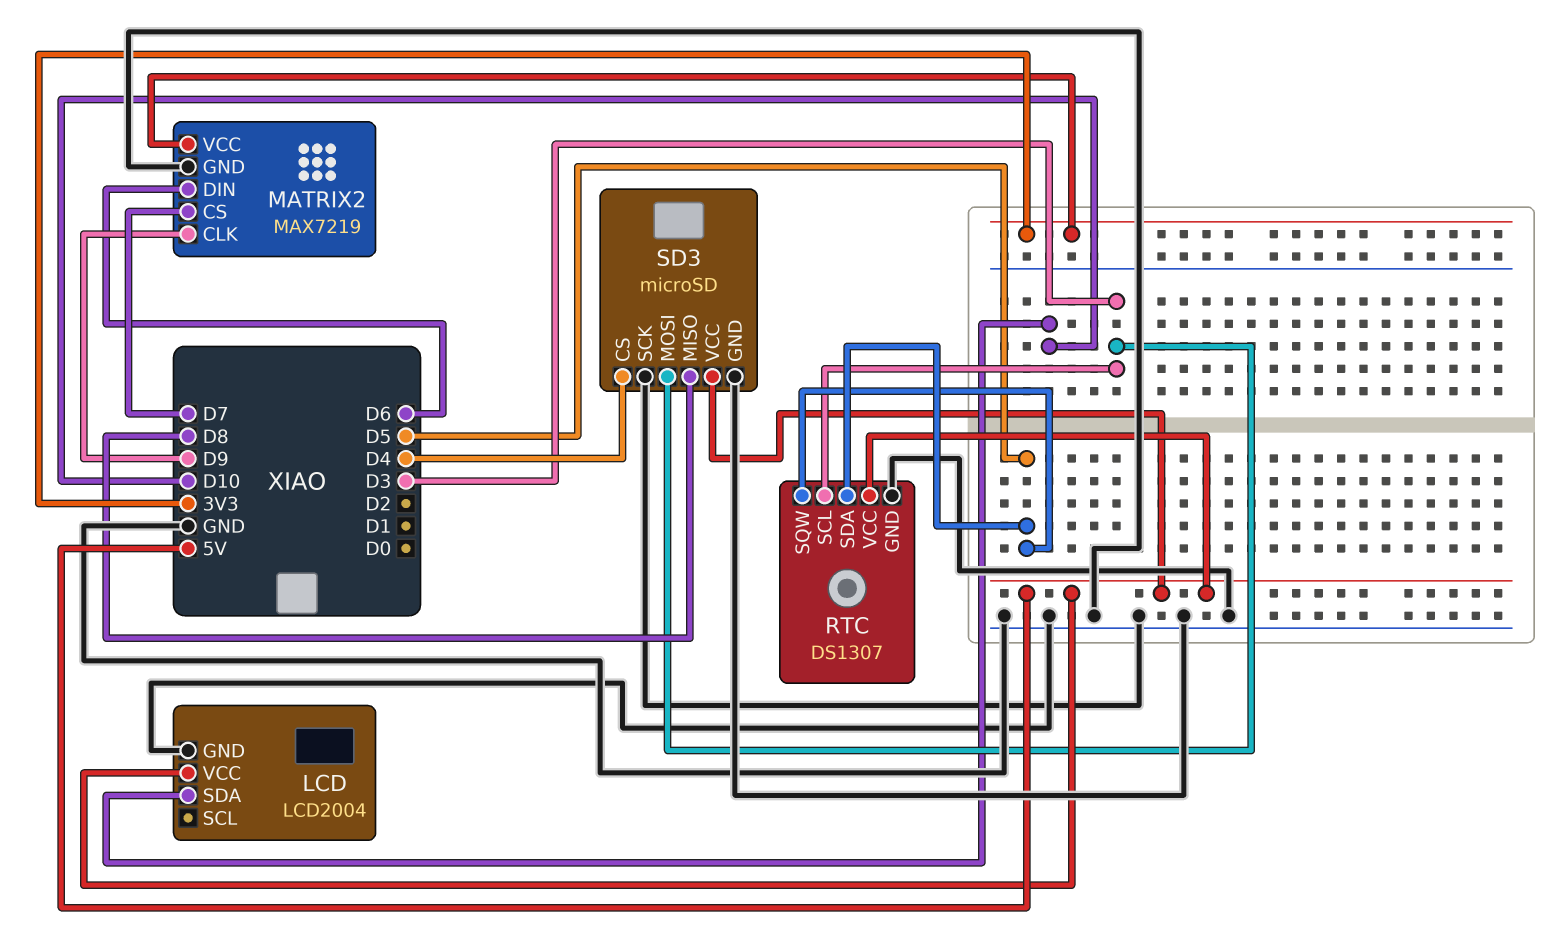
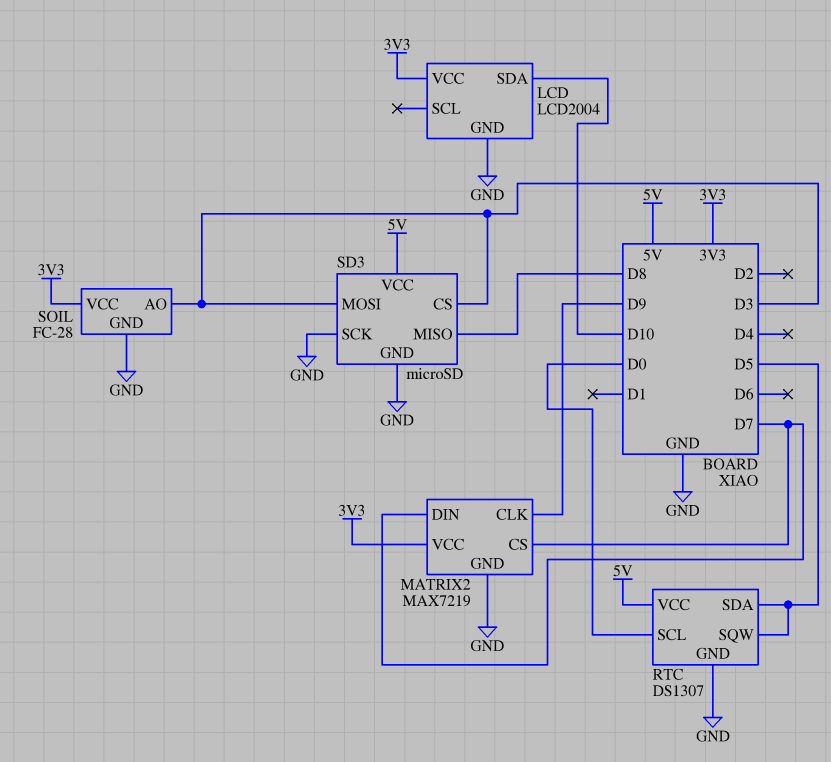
LCD pin VCC: 5V -> 3V3
MATRIX2 pin DIN: D6 -> D7
RTC pin SCL: D3 -> D0
SD3 pin CS: D4 -> D3
SOIL: none -> FC-28
SOIL pin AO: none -> D3
SOIL pin GND: none -> GND
SOIL pin VCC: none -> 3V3

